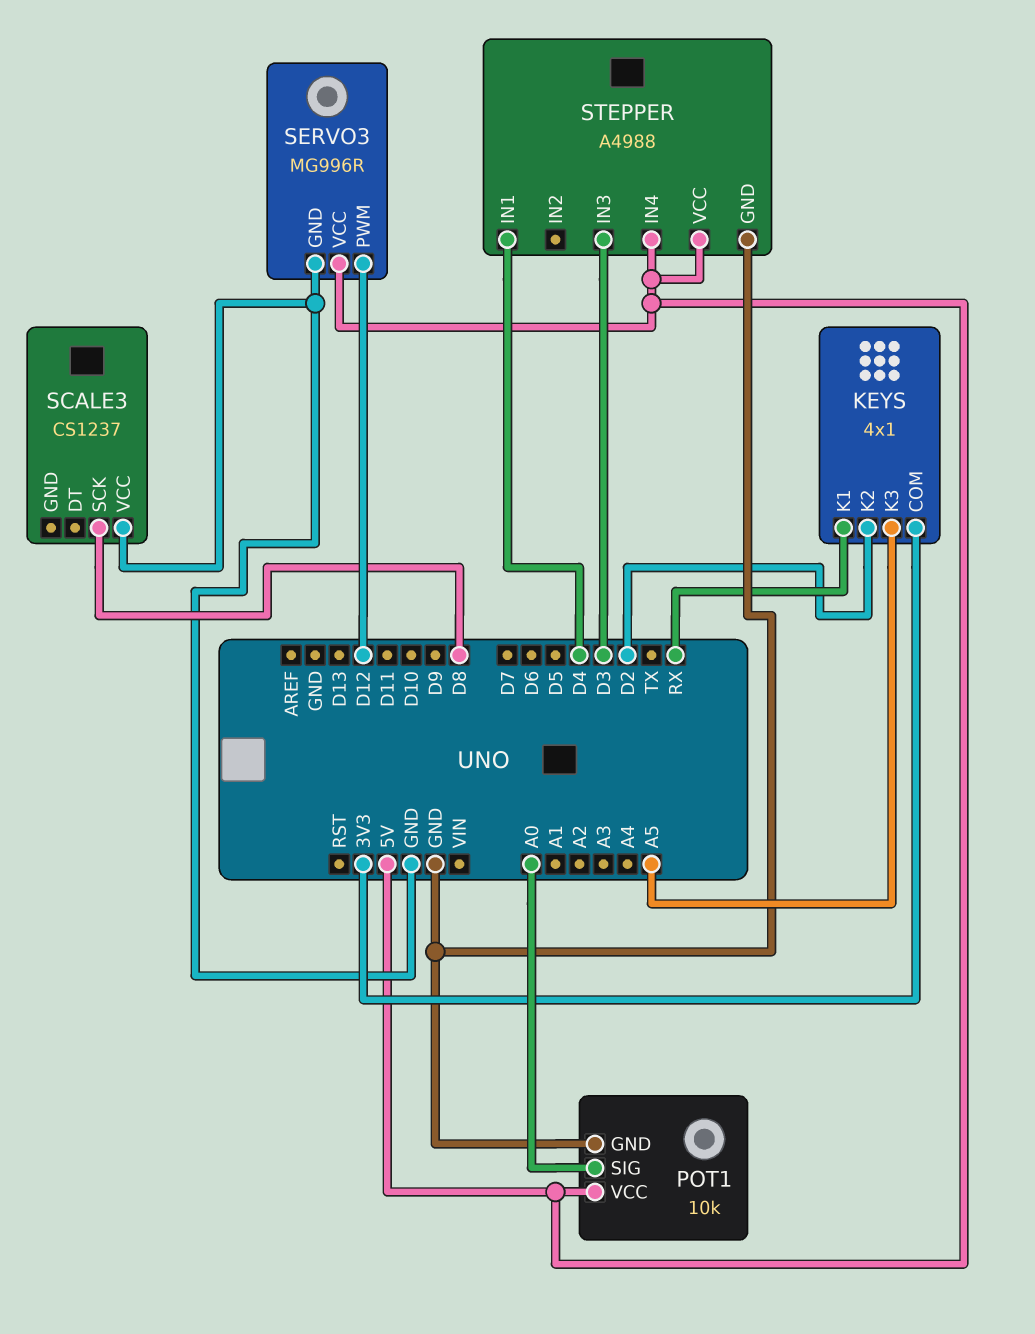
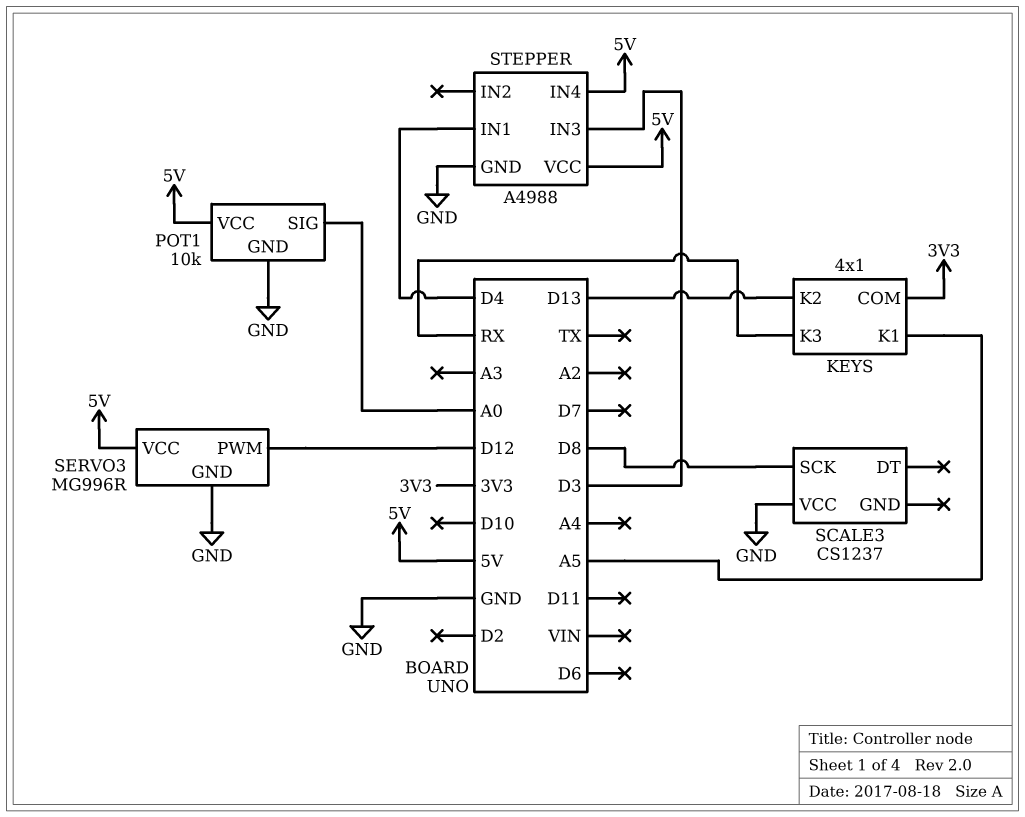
KEYS pin K1: RX -> A5
KEYS pin K2: D2 -> D13
KEYS pin K3: A5 -> RX

